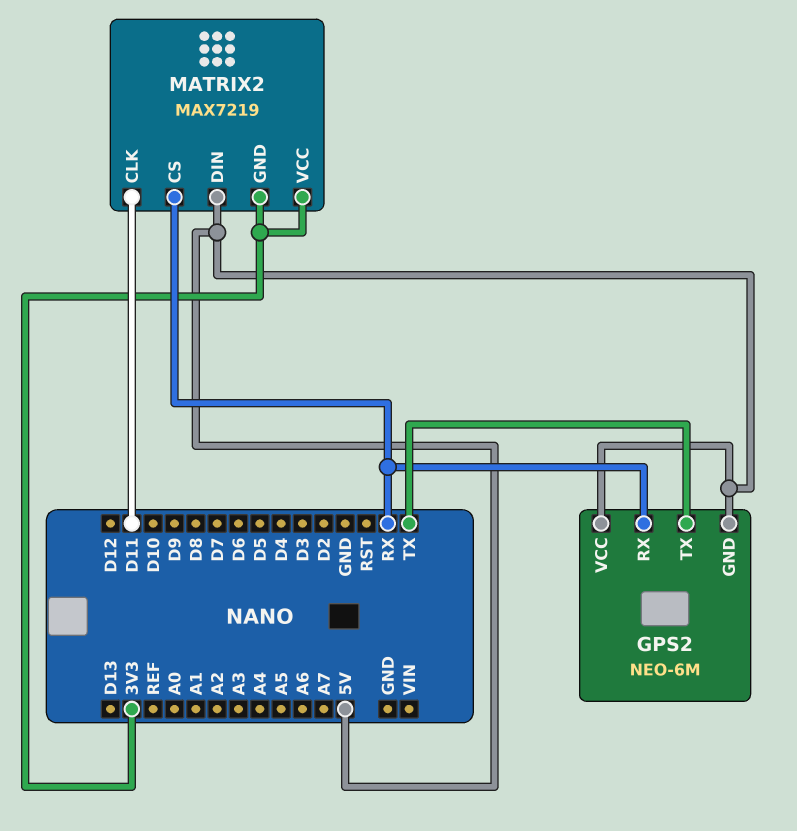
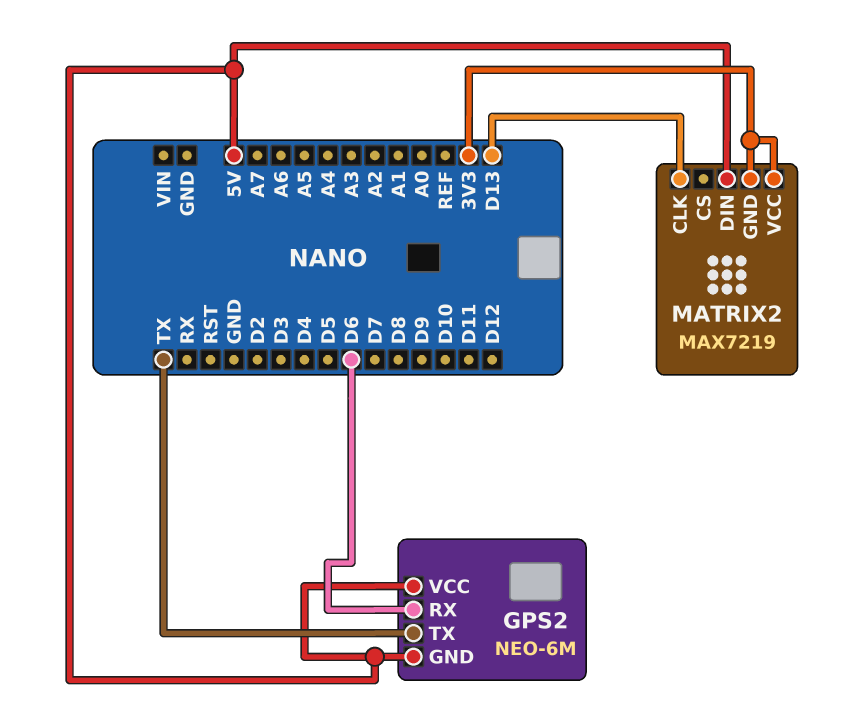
GPS2 pin RX: RX -> D6
MATRIX2 pin CLK: D11 -> D13
MATRIX2 pin CS: RX -> none

